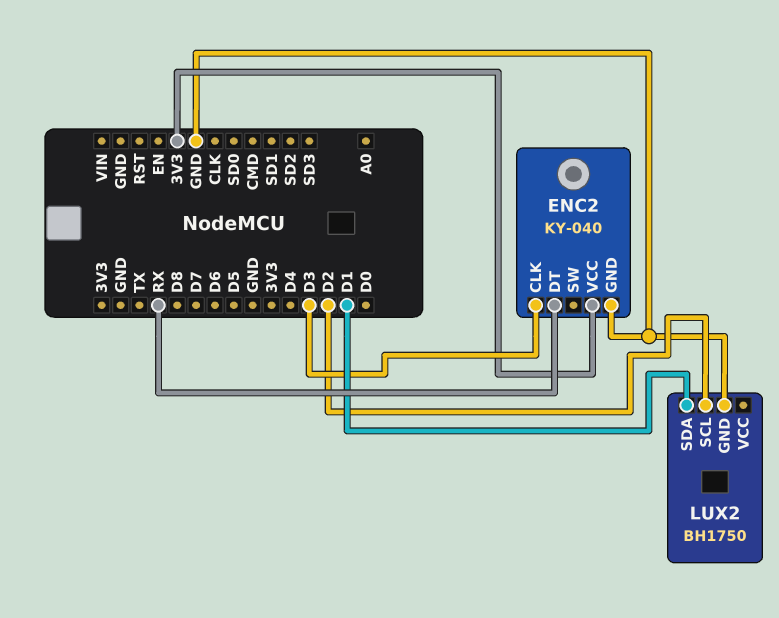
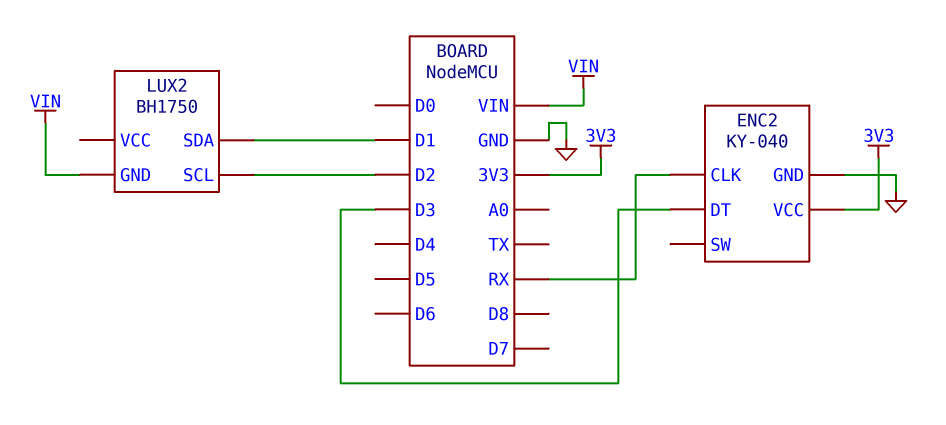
ENC2 pin CLK: D3 -> RX
ENC2 pin DT: RX -> D3
LUX2 pin GND: GND -> VIN

